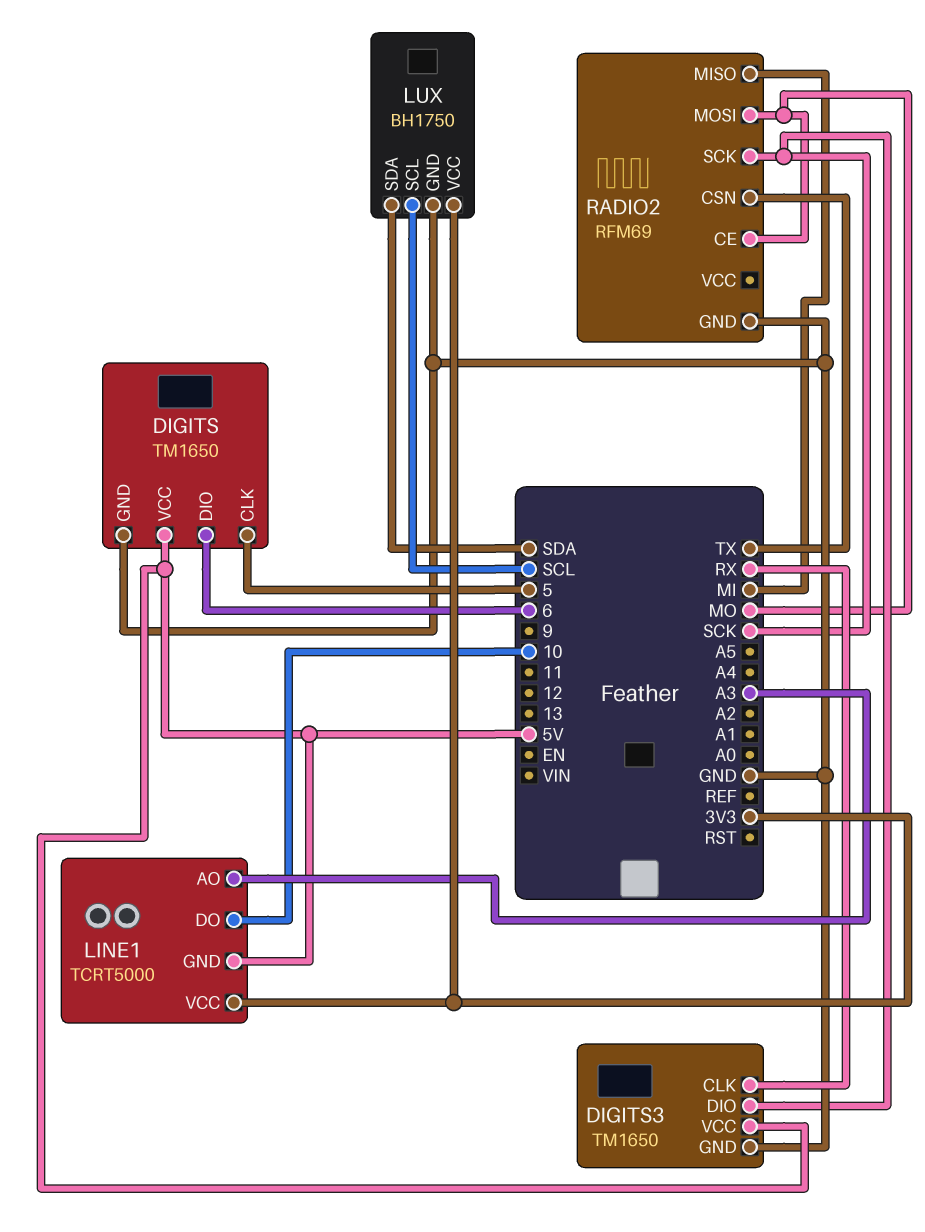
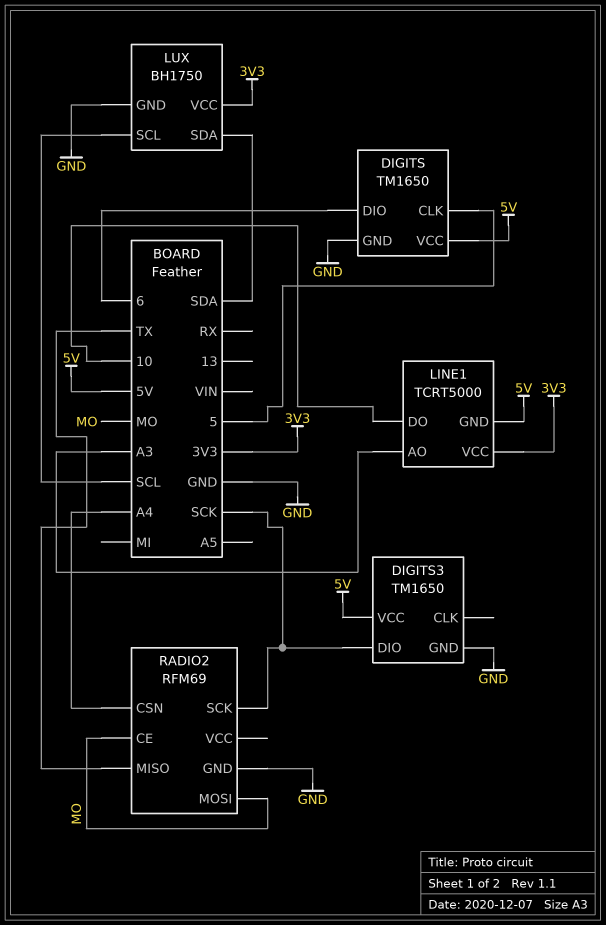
DIGITS3 pin CLK: RX -> none
RADIO2 pin CSN: TX -> A4
RADIO2 pin MISO: MI -> TX

